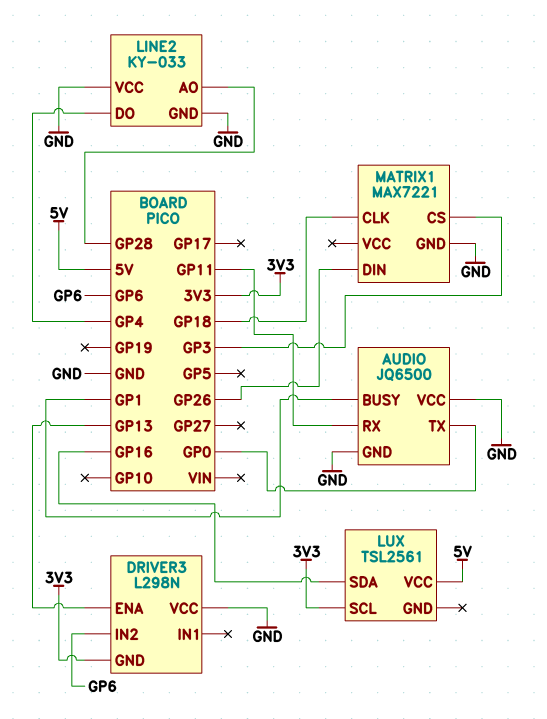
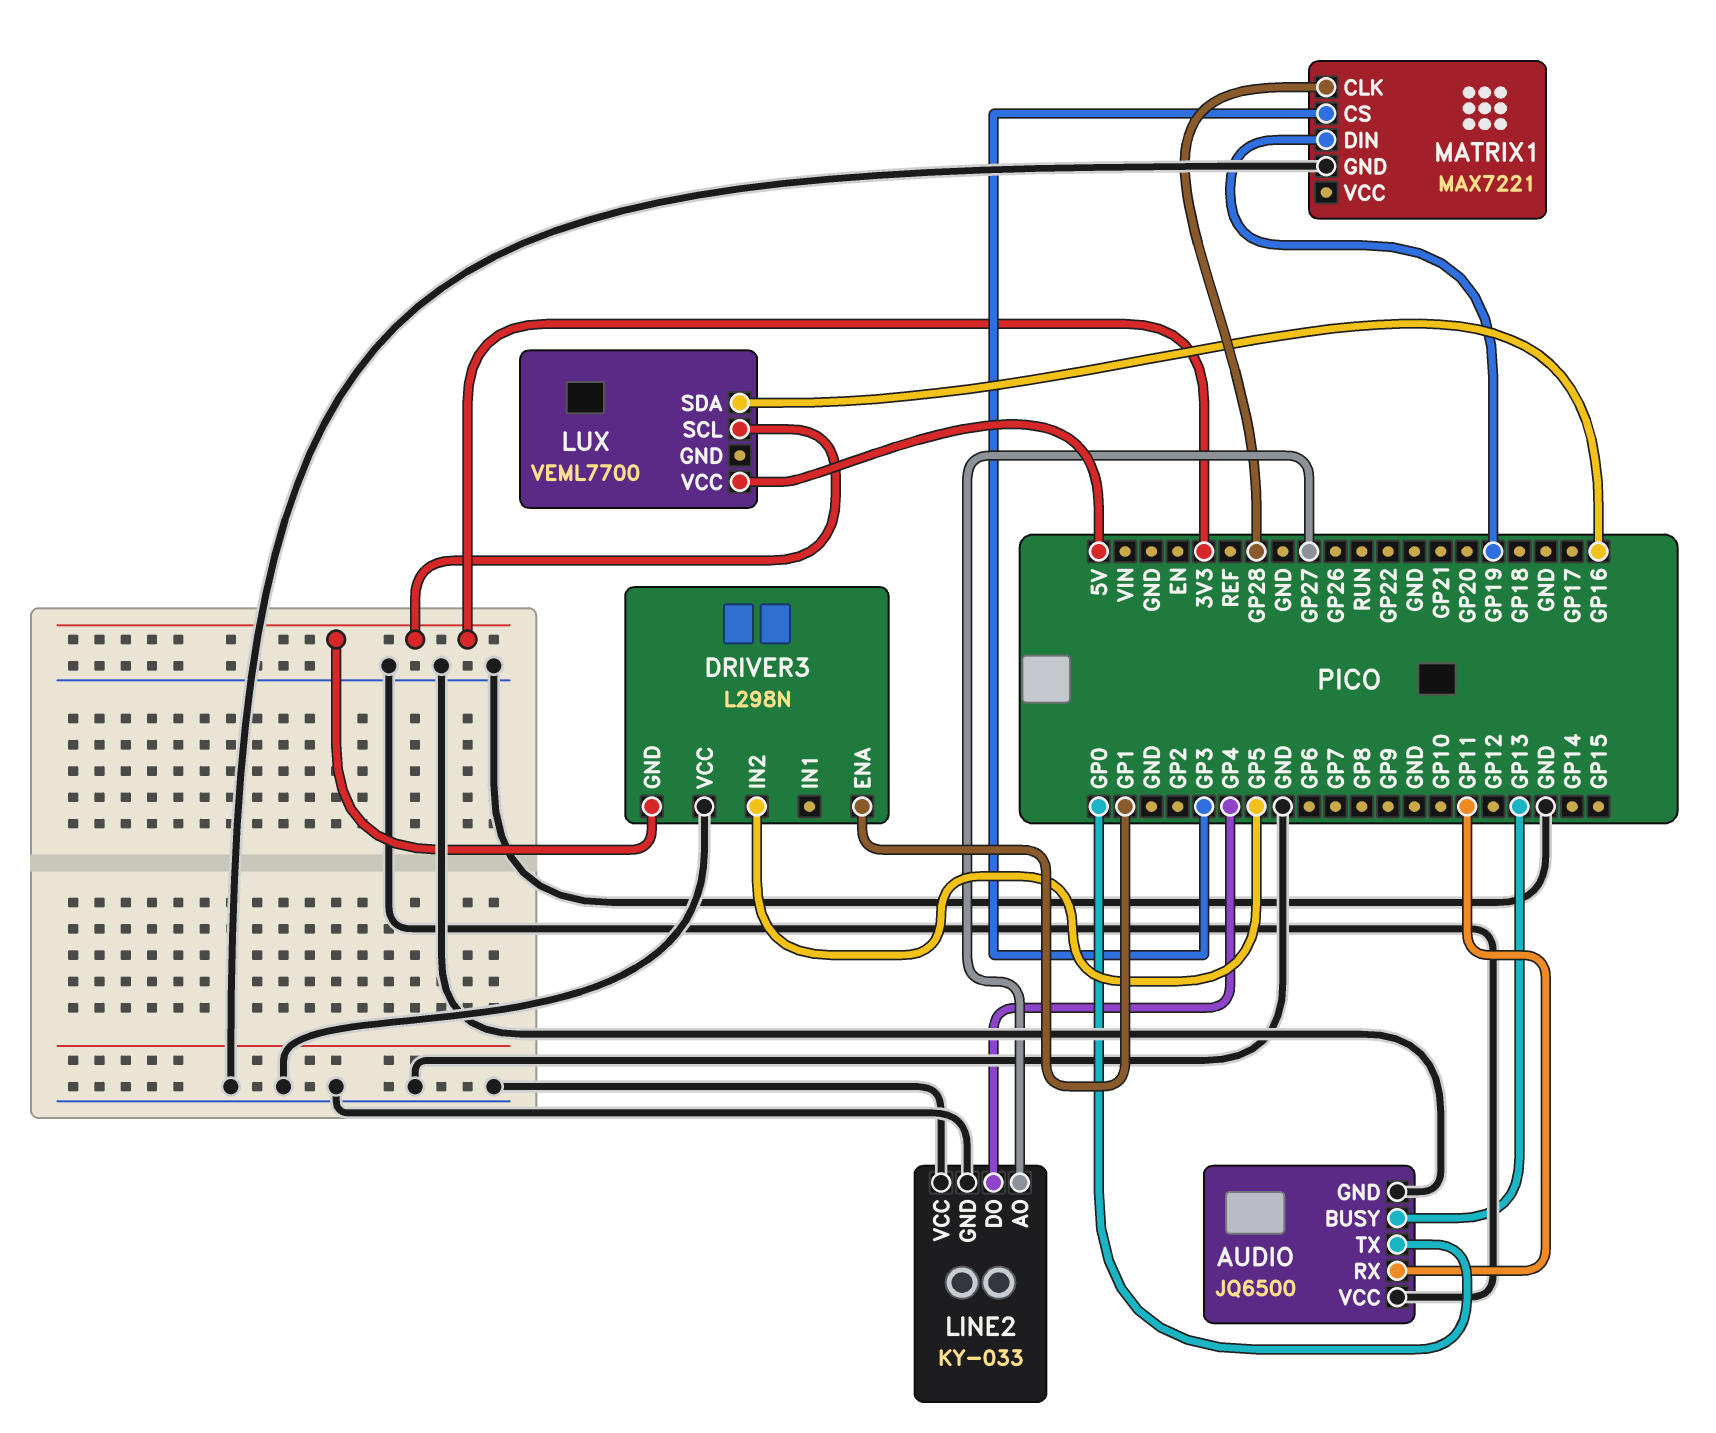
AUDIO pin BUSY: GP1 -> GP13
DRIVER3 pin ENA: GP13 -> GP1
DRIVER3 pin IN2: GP6 -> GP5
LINE2 pin AO: GP28 -> GP27
LUX: TSL2561 -> VEML7700
MATRIX1 pin CLK: GP18 -> GP28
MATRIX1 pin DIN: GP26 -> GP19

